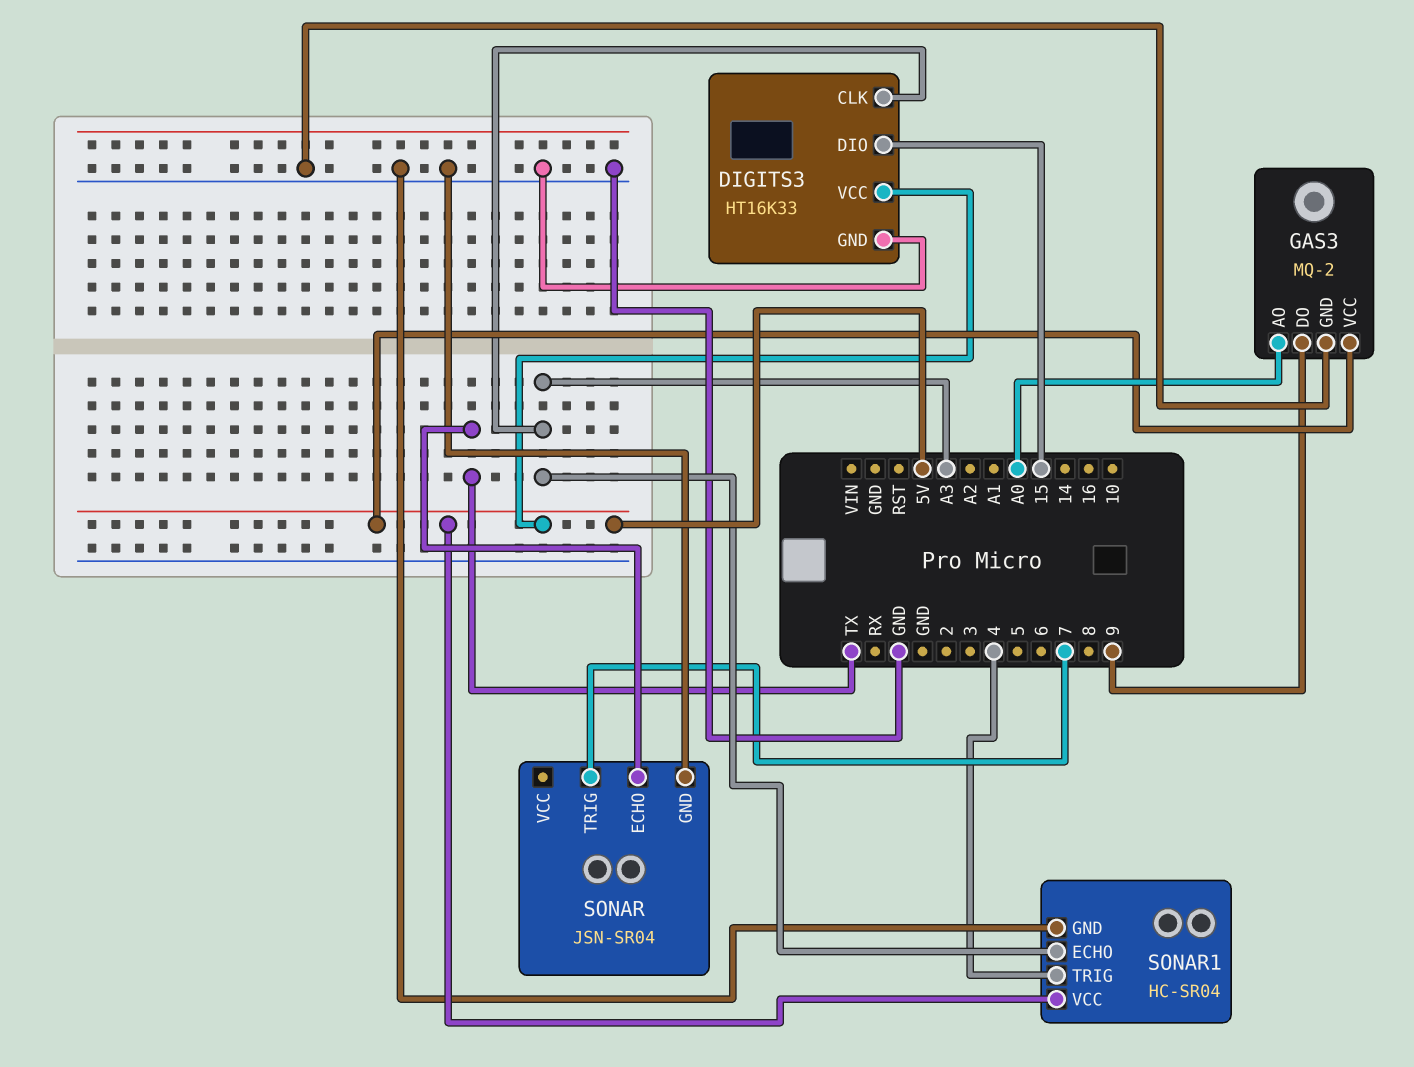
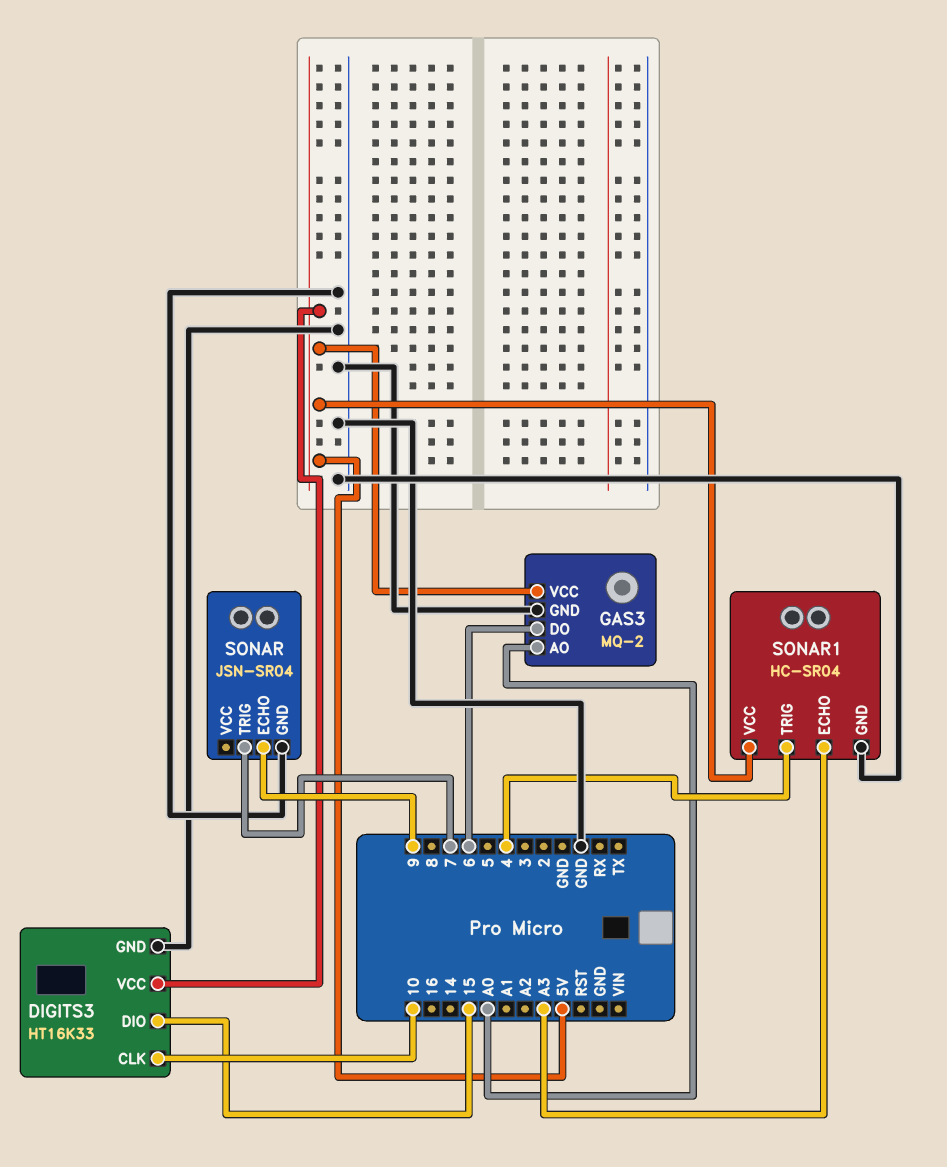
DIGITS3 pin CLK: A3 -> 10
GAS3 pin DO: 9 -> 6
SONAR pin ECHO: TX -> 9

